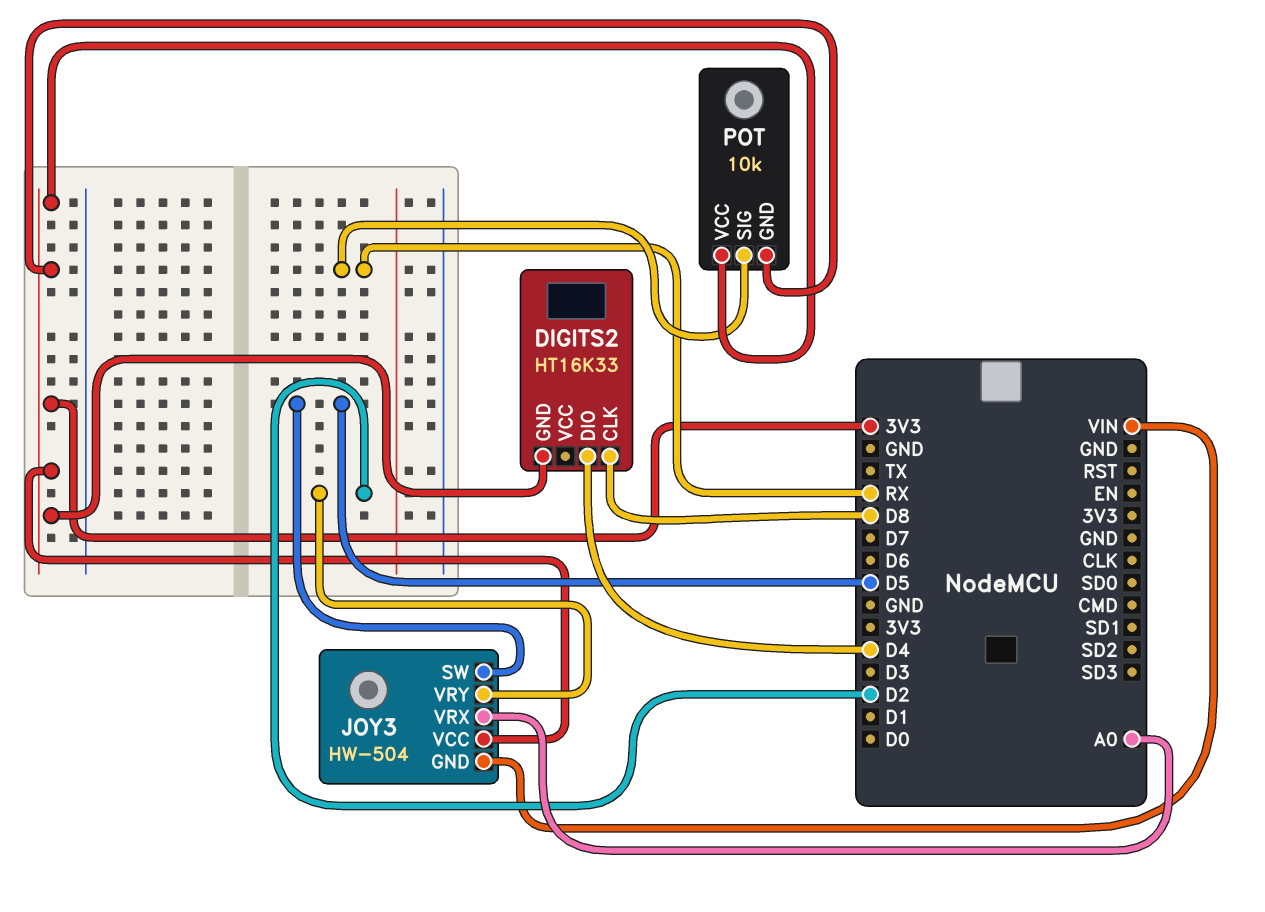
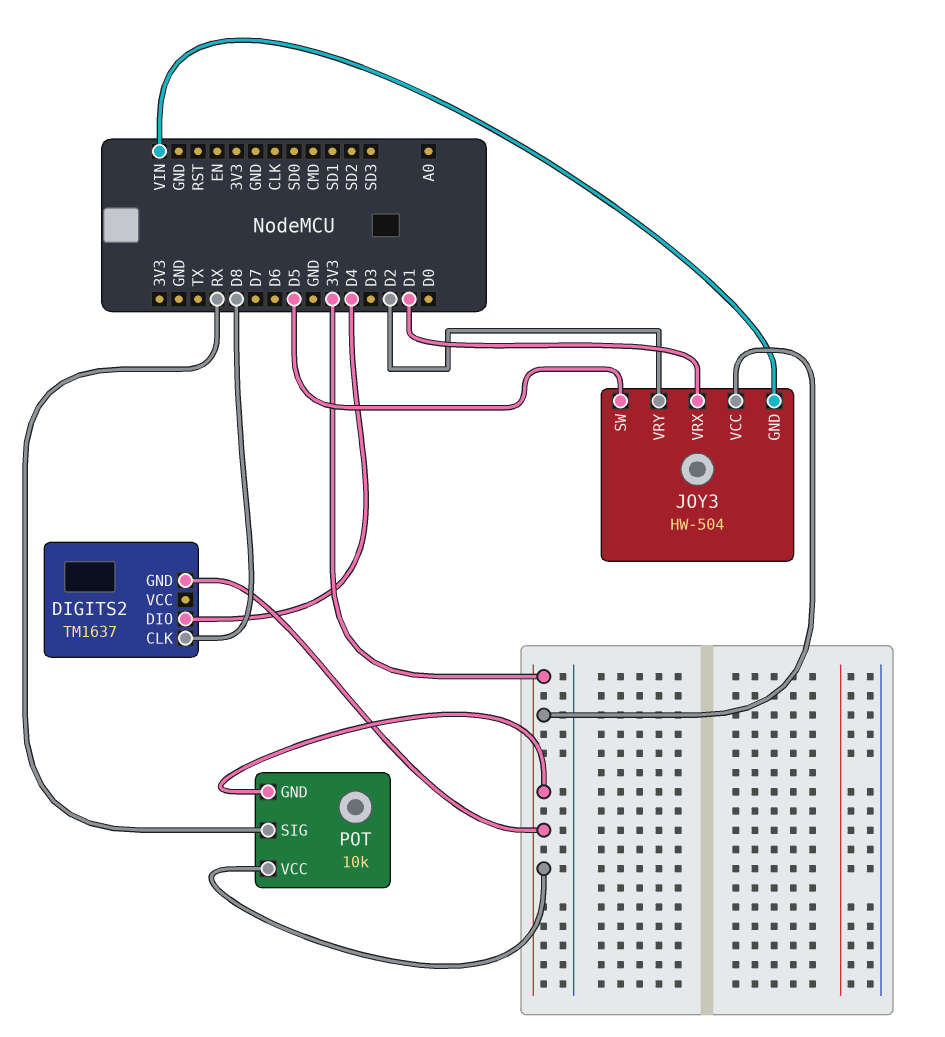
DIGITS2: HT16K33 -> TM1637
JOY3 pin VRX: A0 -> D1

